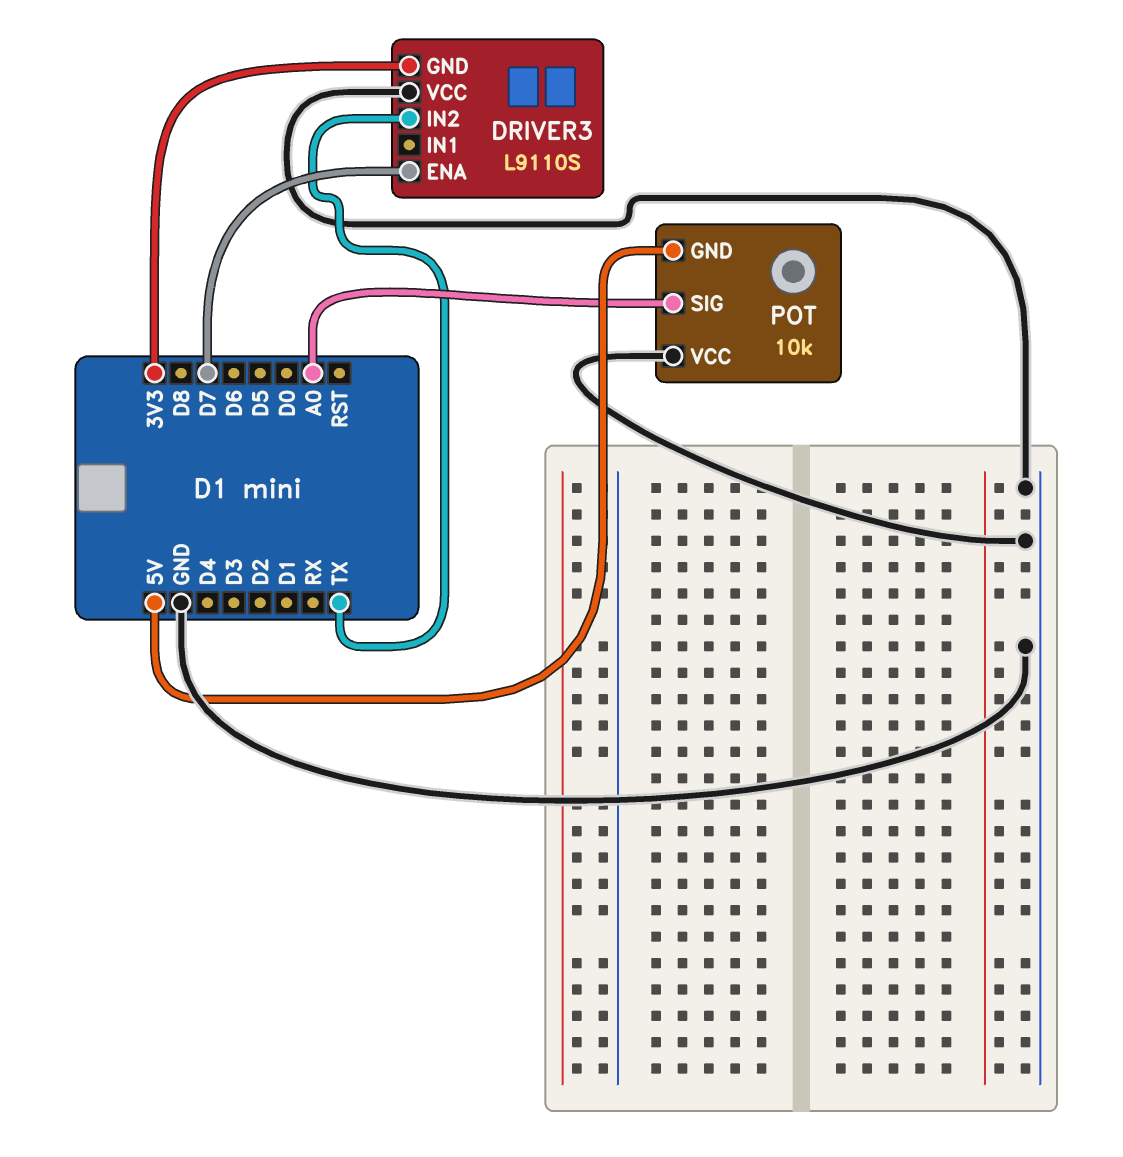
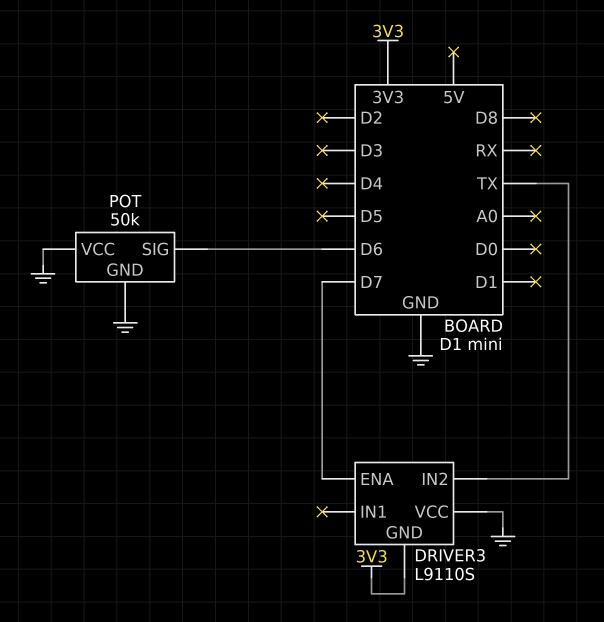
POT: 10k -> 50k
POT pin GND: 5V -> GND
POT pin SIG: A0 -> D6

